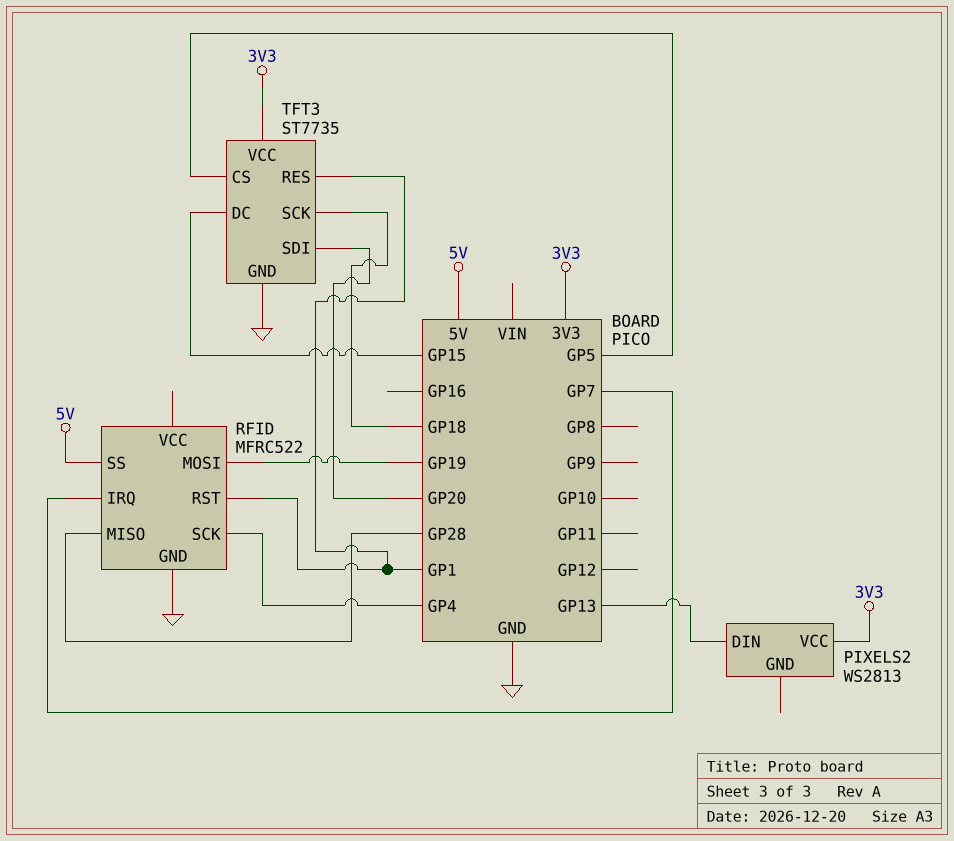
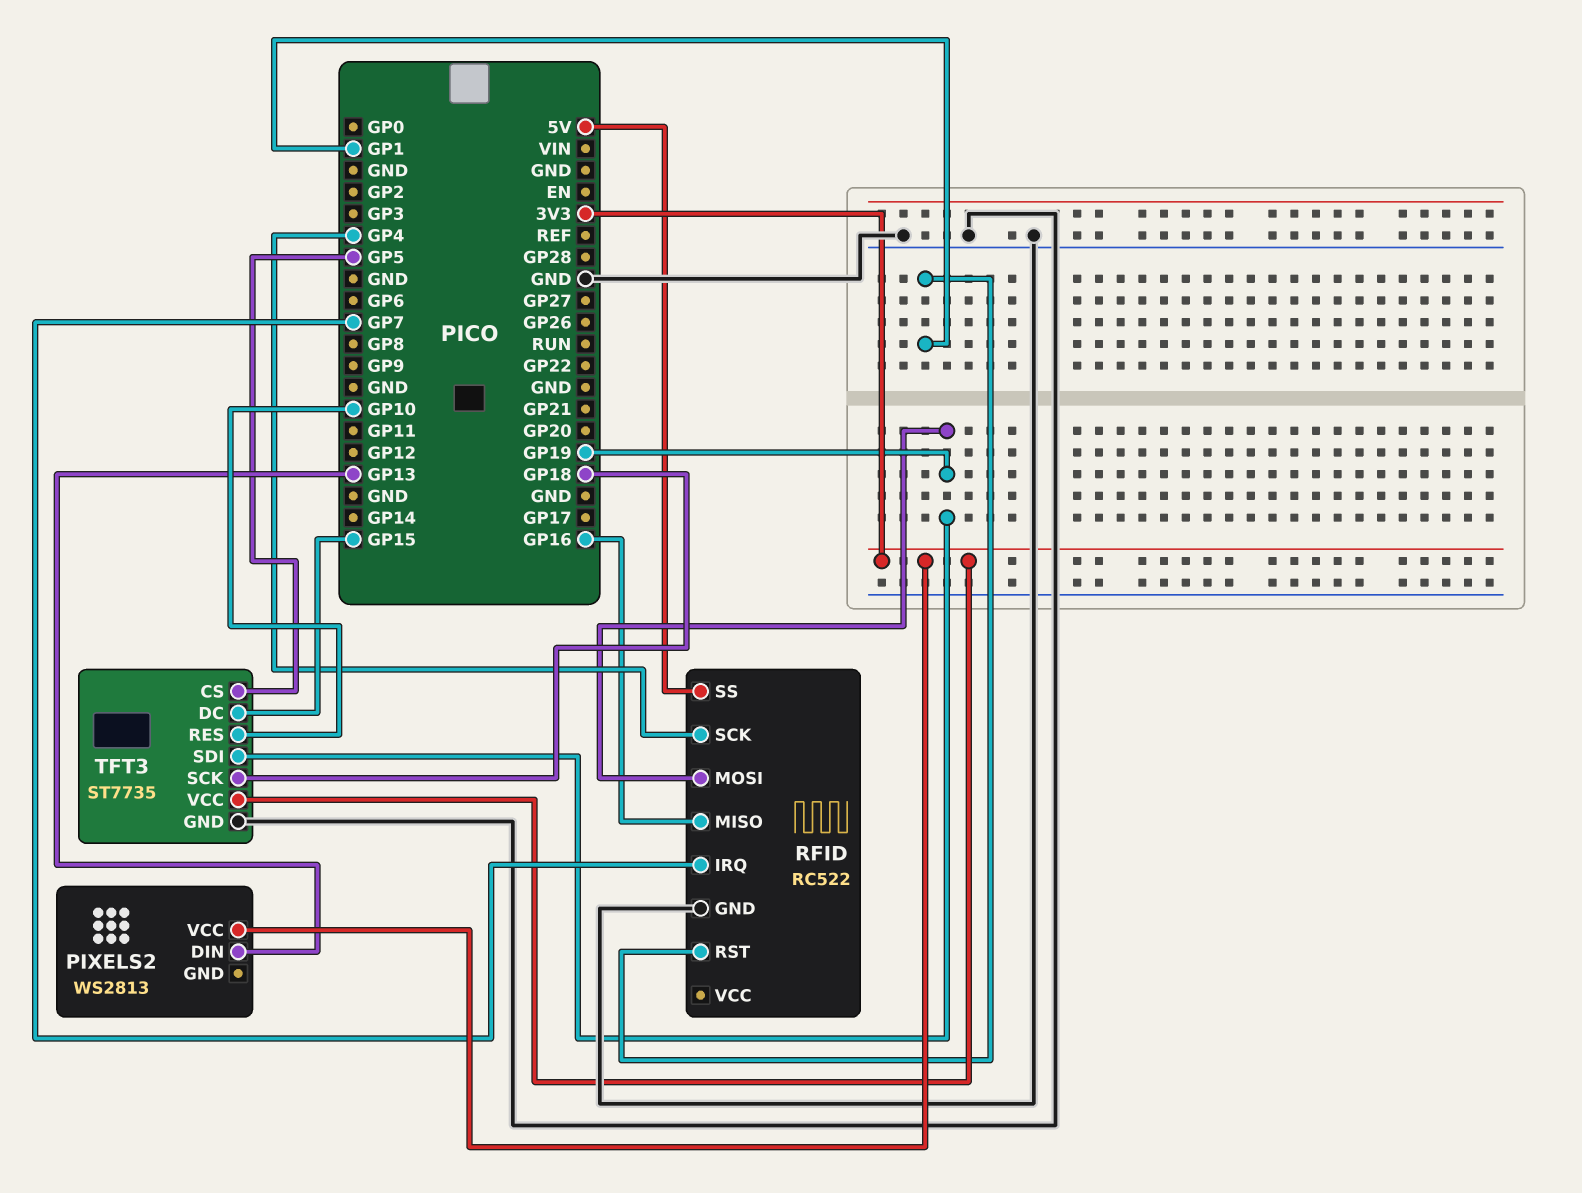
RFID: MFRC522 -> RC522
RFID pin MISO: GP28 -> GP16
TFT3 pin RES: GP1 -> GP10
TFT3 pin SDI: GP20 -> GP19

